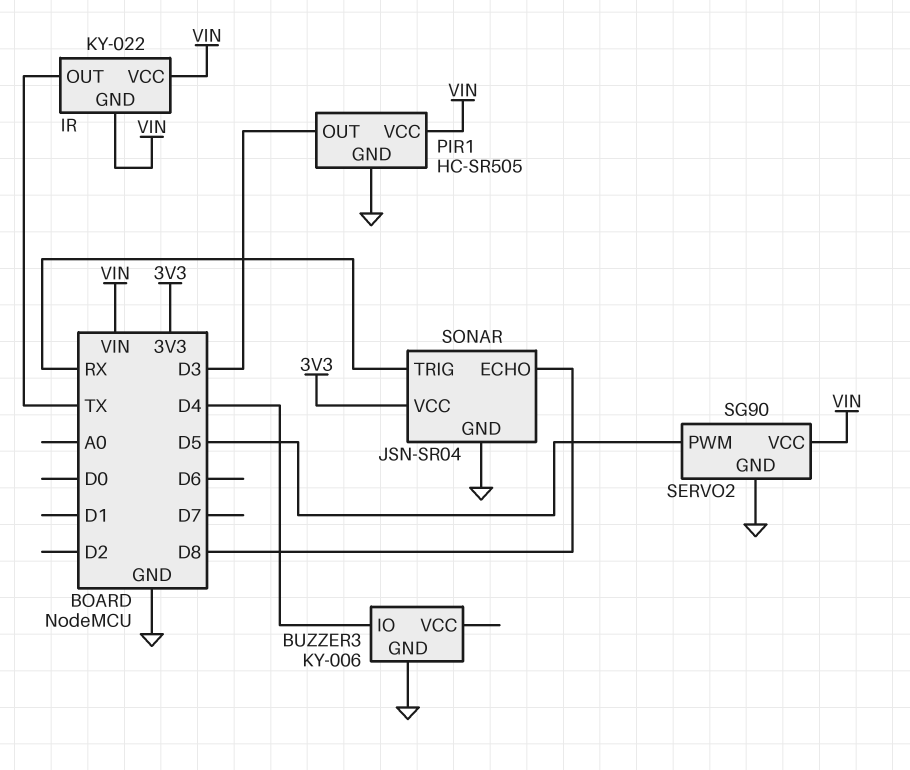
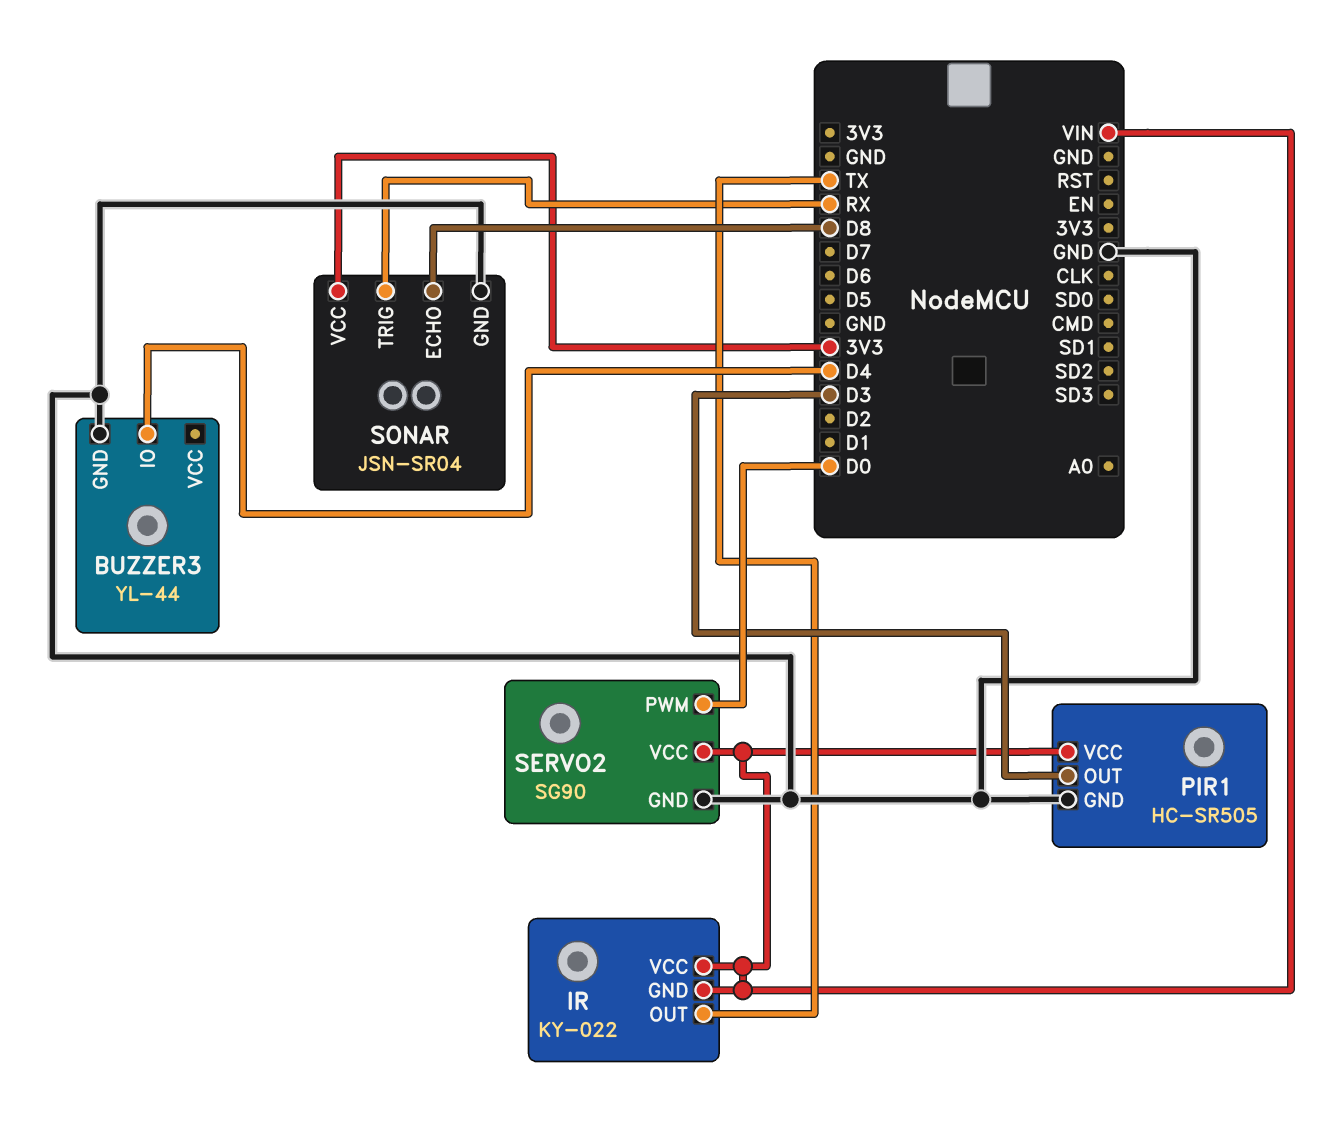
BUZZER3: KY-006 -> YL-44
SERVO2 pin PWM: D5 -> D0

